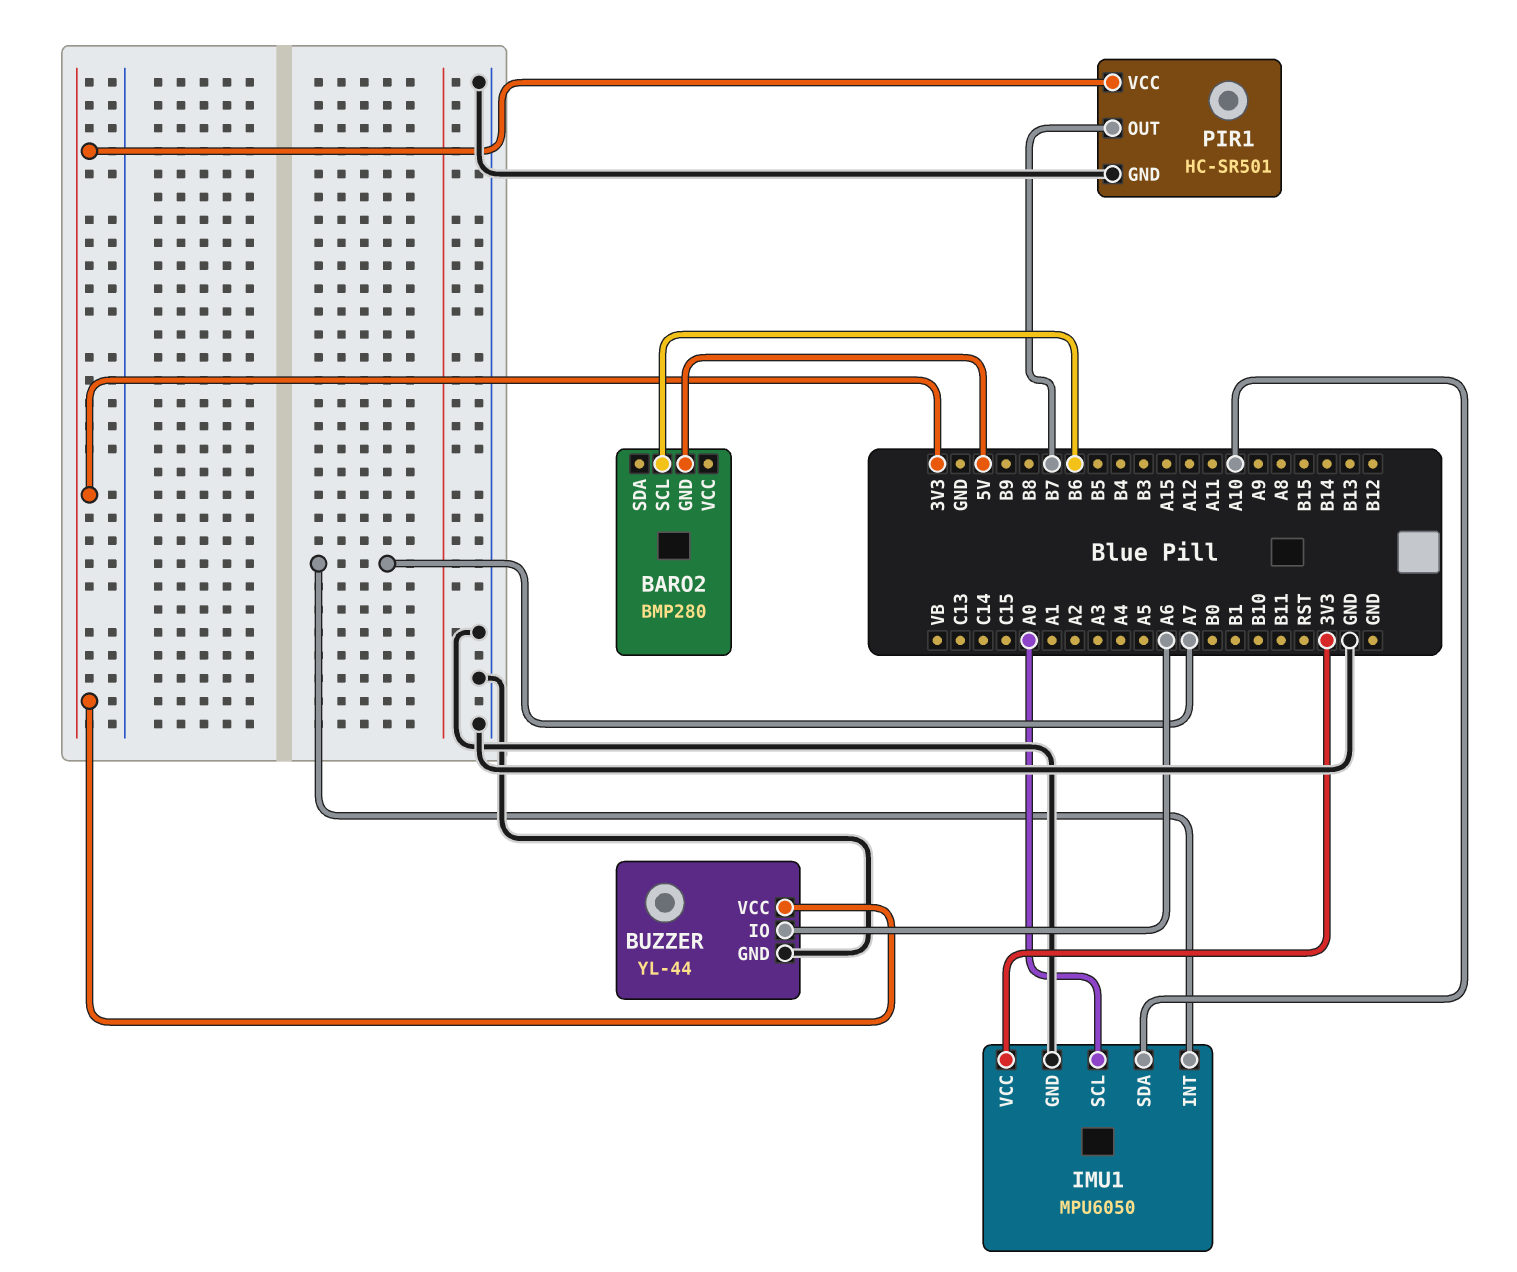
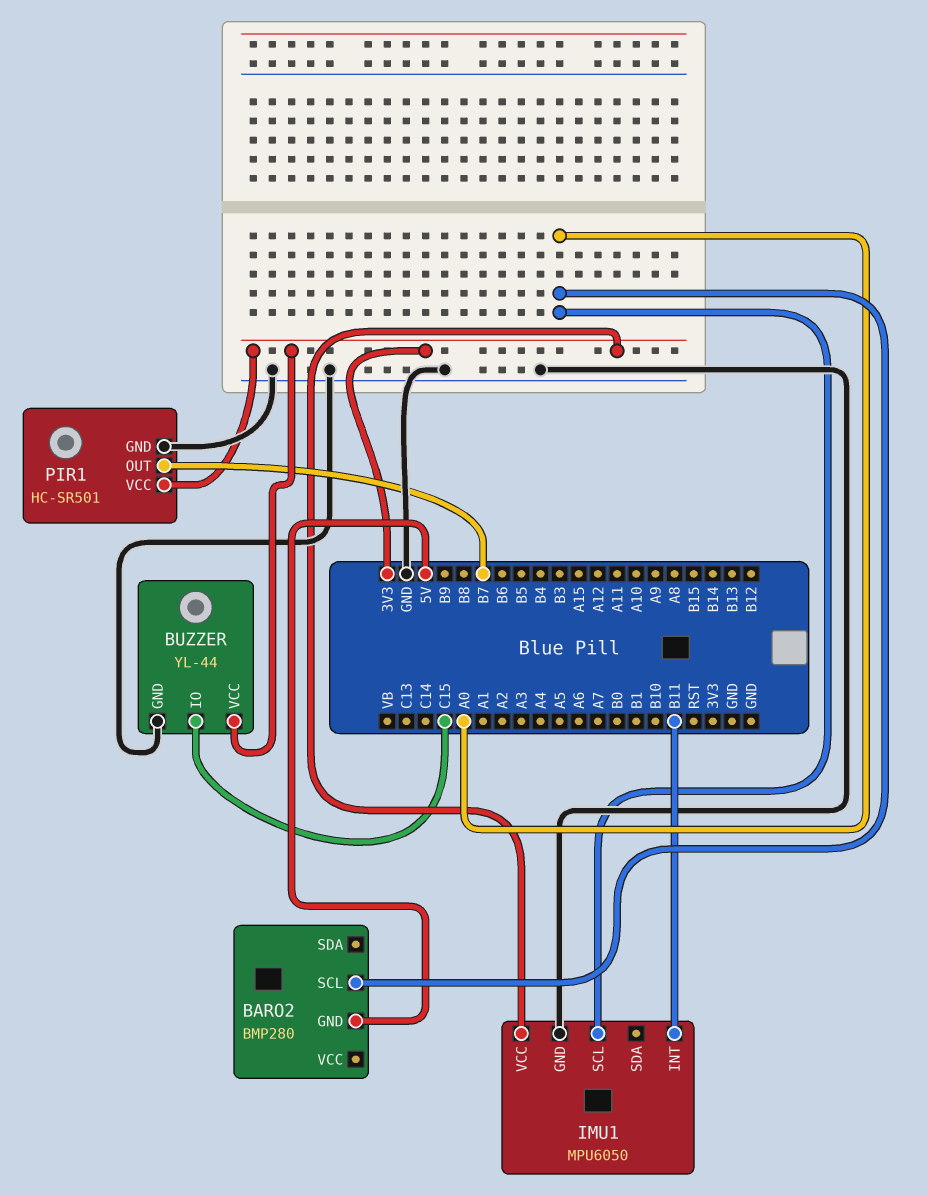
BARO2 pin SCL: B6 -> A0
BUZZER pin IO: A6 -> C15
IMU1 pin INT: A7 -> B11
IMU1 pin SDA: A10 -> none

